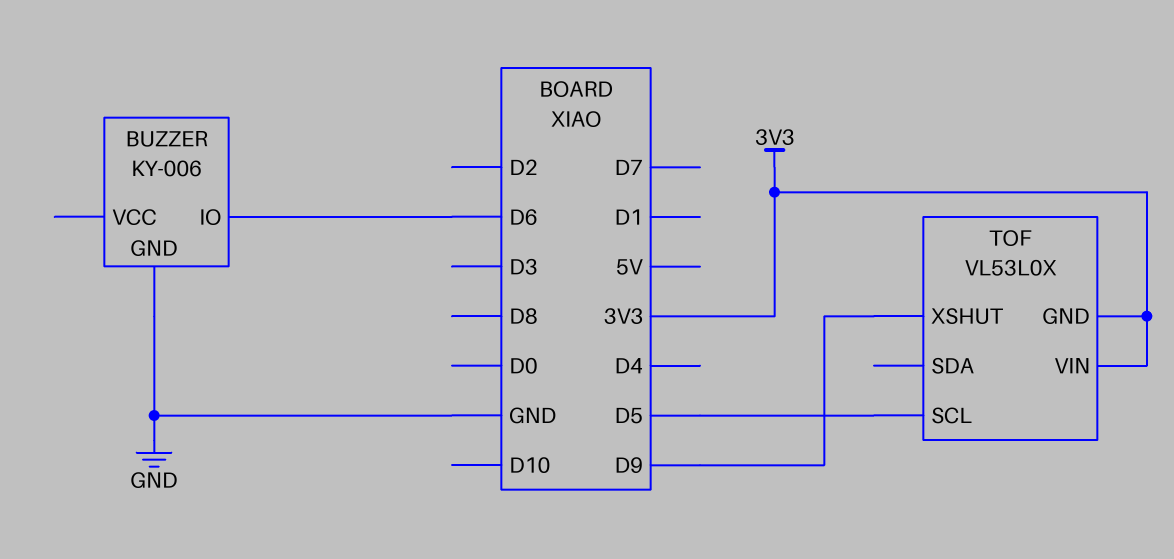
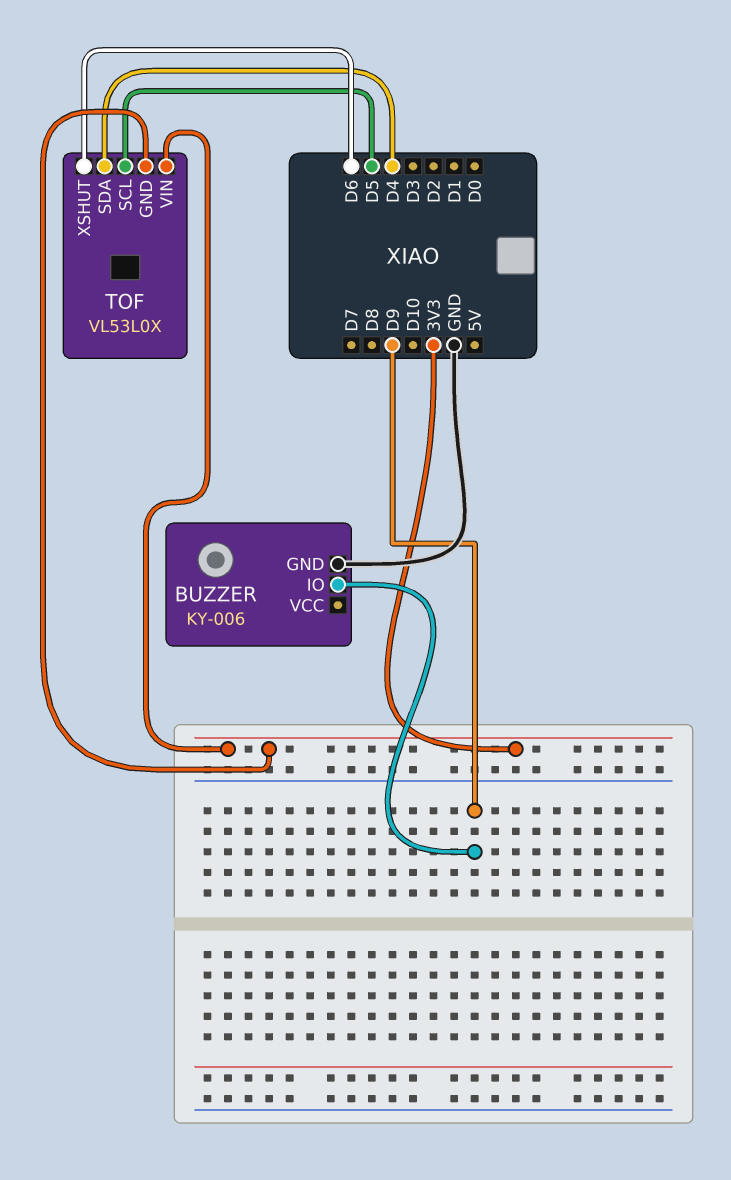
BUZZER pin IO: D6 -> D9
TOF pin SDA: none -> D4
TOF pin XSHUT: D9 -> D6

